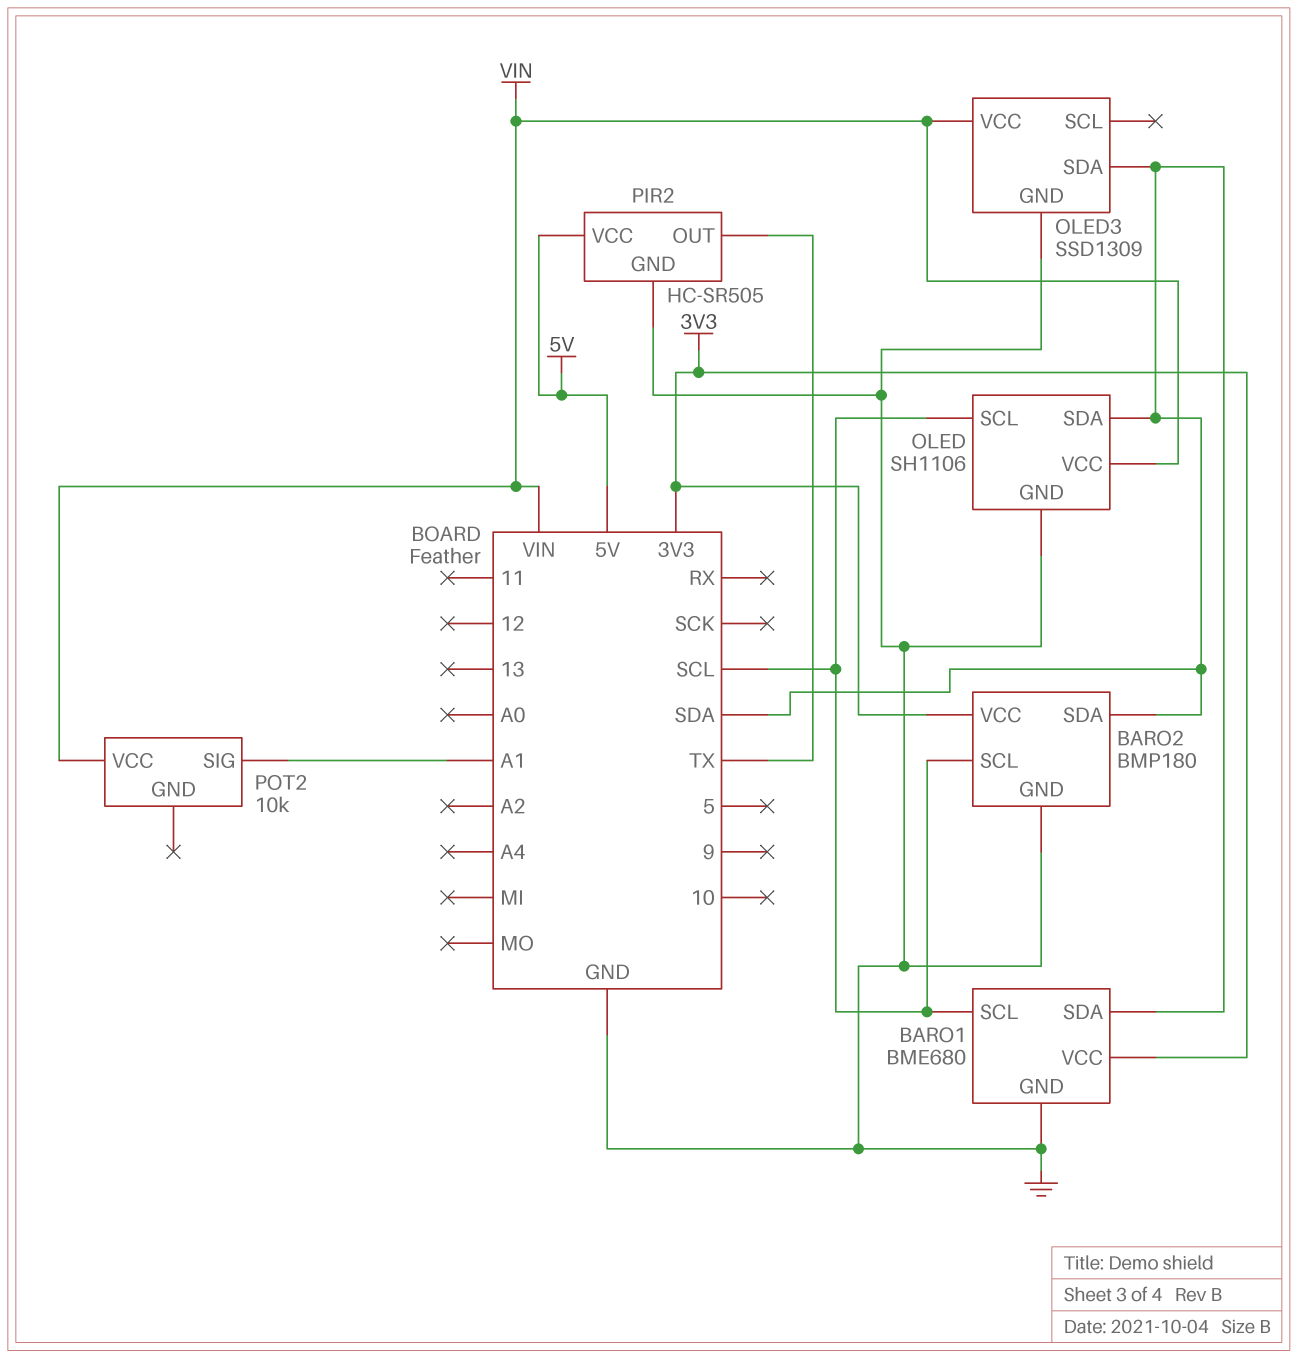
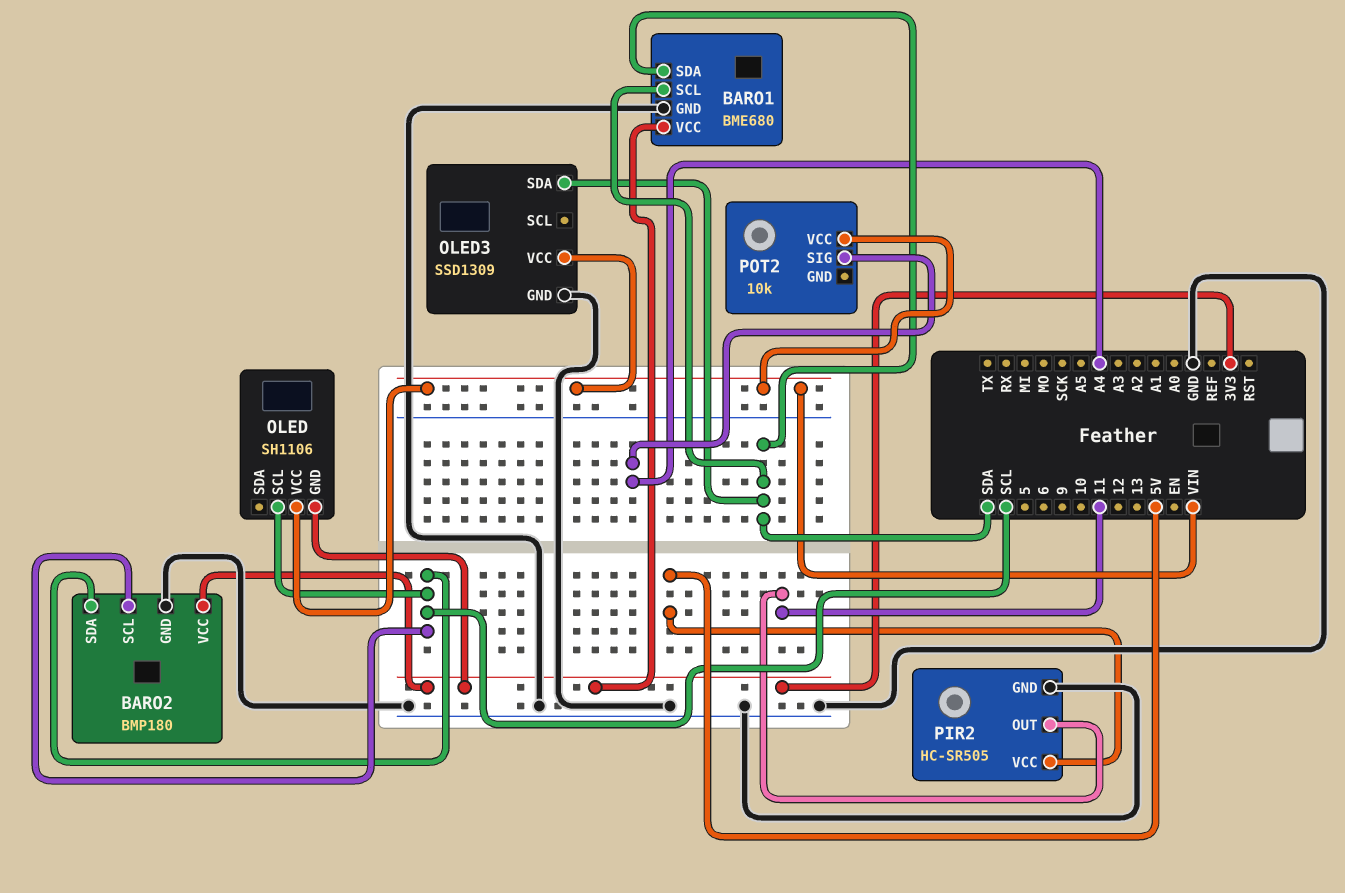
BARO1 pin SCL: SCL -> SDA
BARO2 pin SDA: SDA -> SCL
OLED pin GND: GND -> 3V3
OLED pin SDA: SDA -> none
PIR2 pin OUT: TX -> 11
POT2 pin SIG: A1 -> A4

